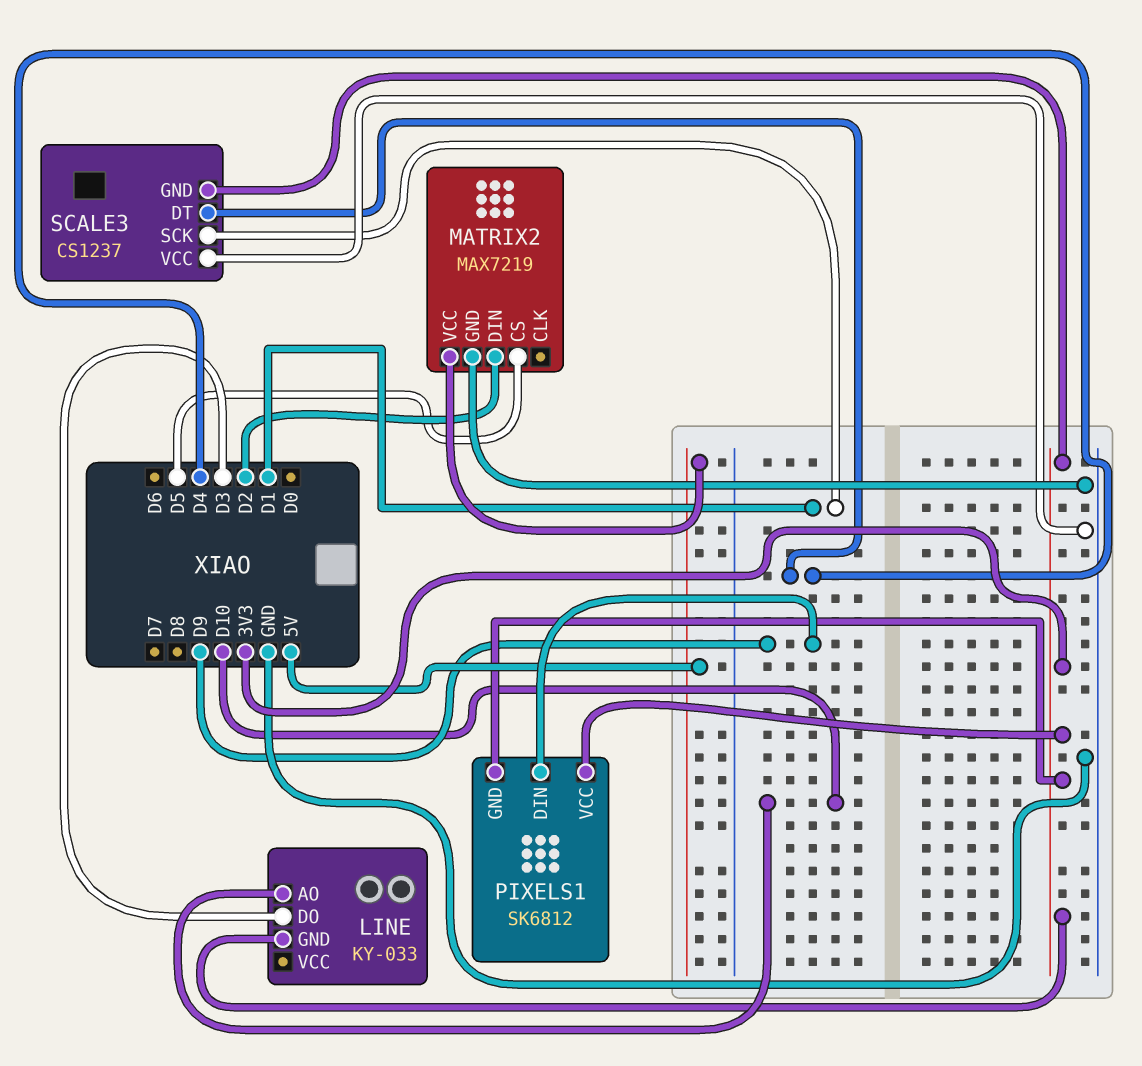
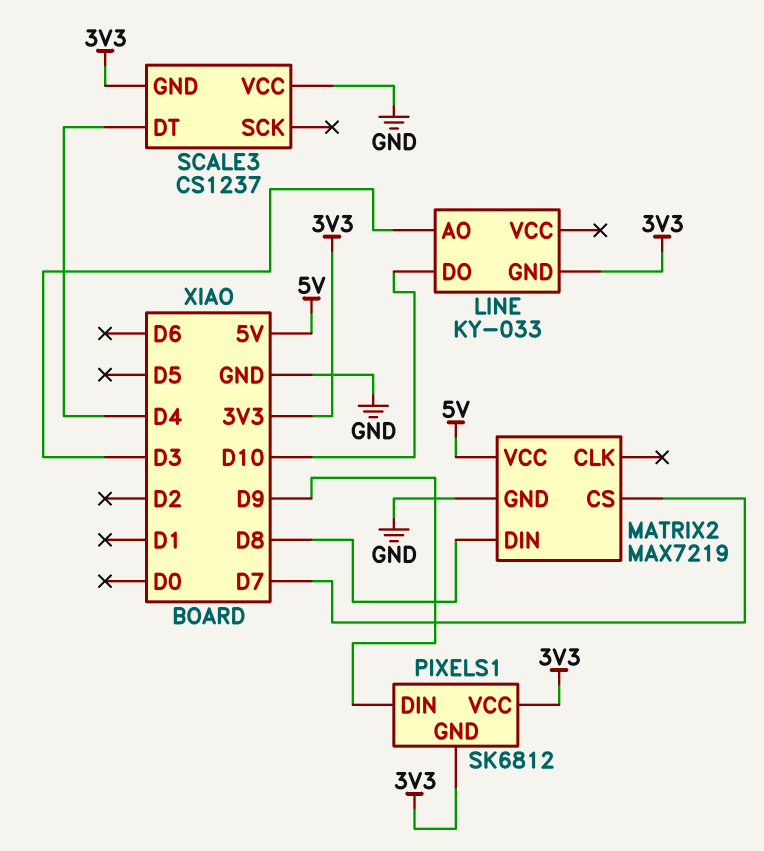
LINE pin AO: D10 -> D3
LINE pin DO: D3 -> D10
MATRIX2 pin CS: D5 -> D7
MATRIX2 pin DIN: D2 -> D8
SCALE3 pin SCK: D1 -> none

